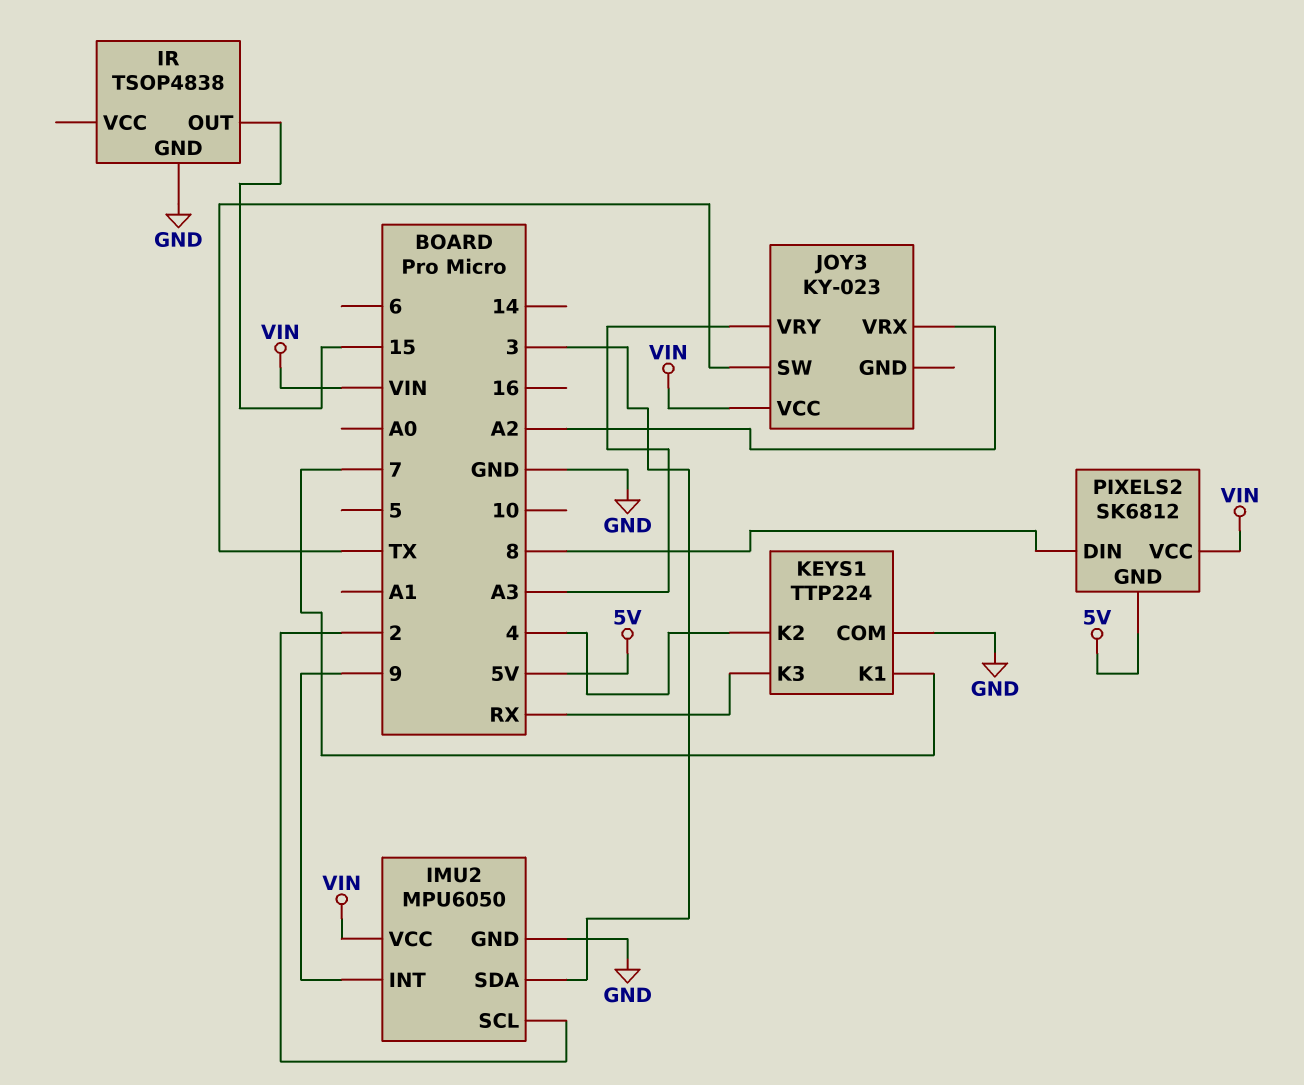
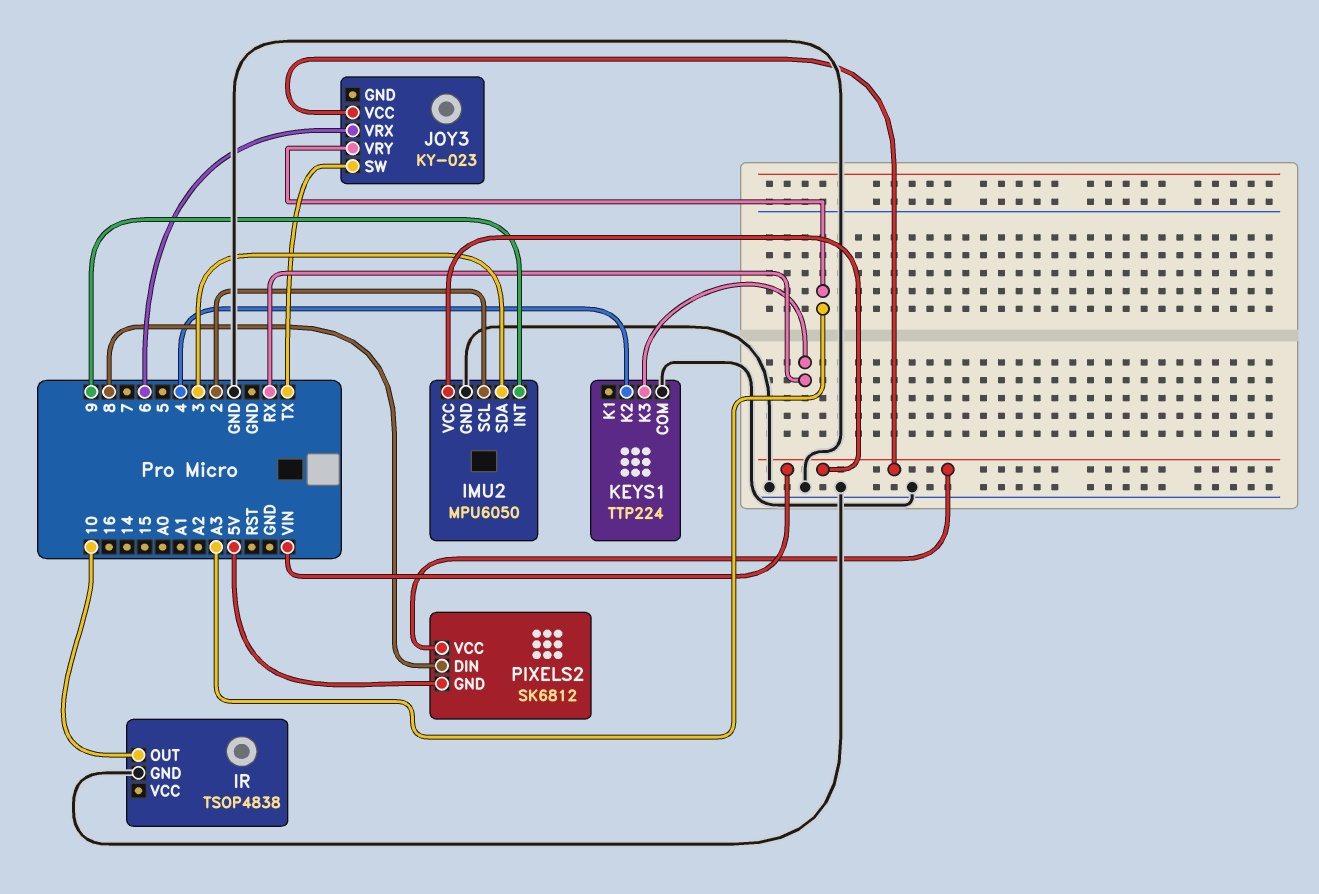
IR pin OUT: 15 -> 10
JOY3 pin VRX: A2 -> 6
KEYS1 pin K1: 7 -> none

